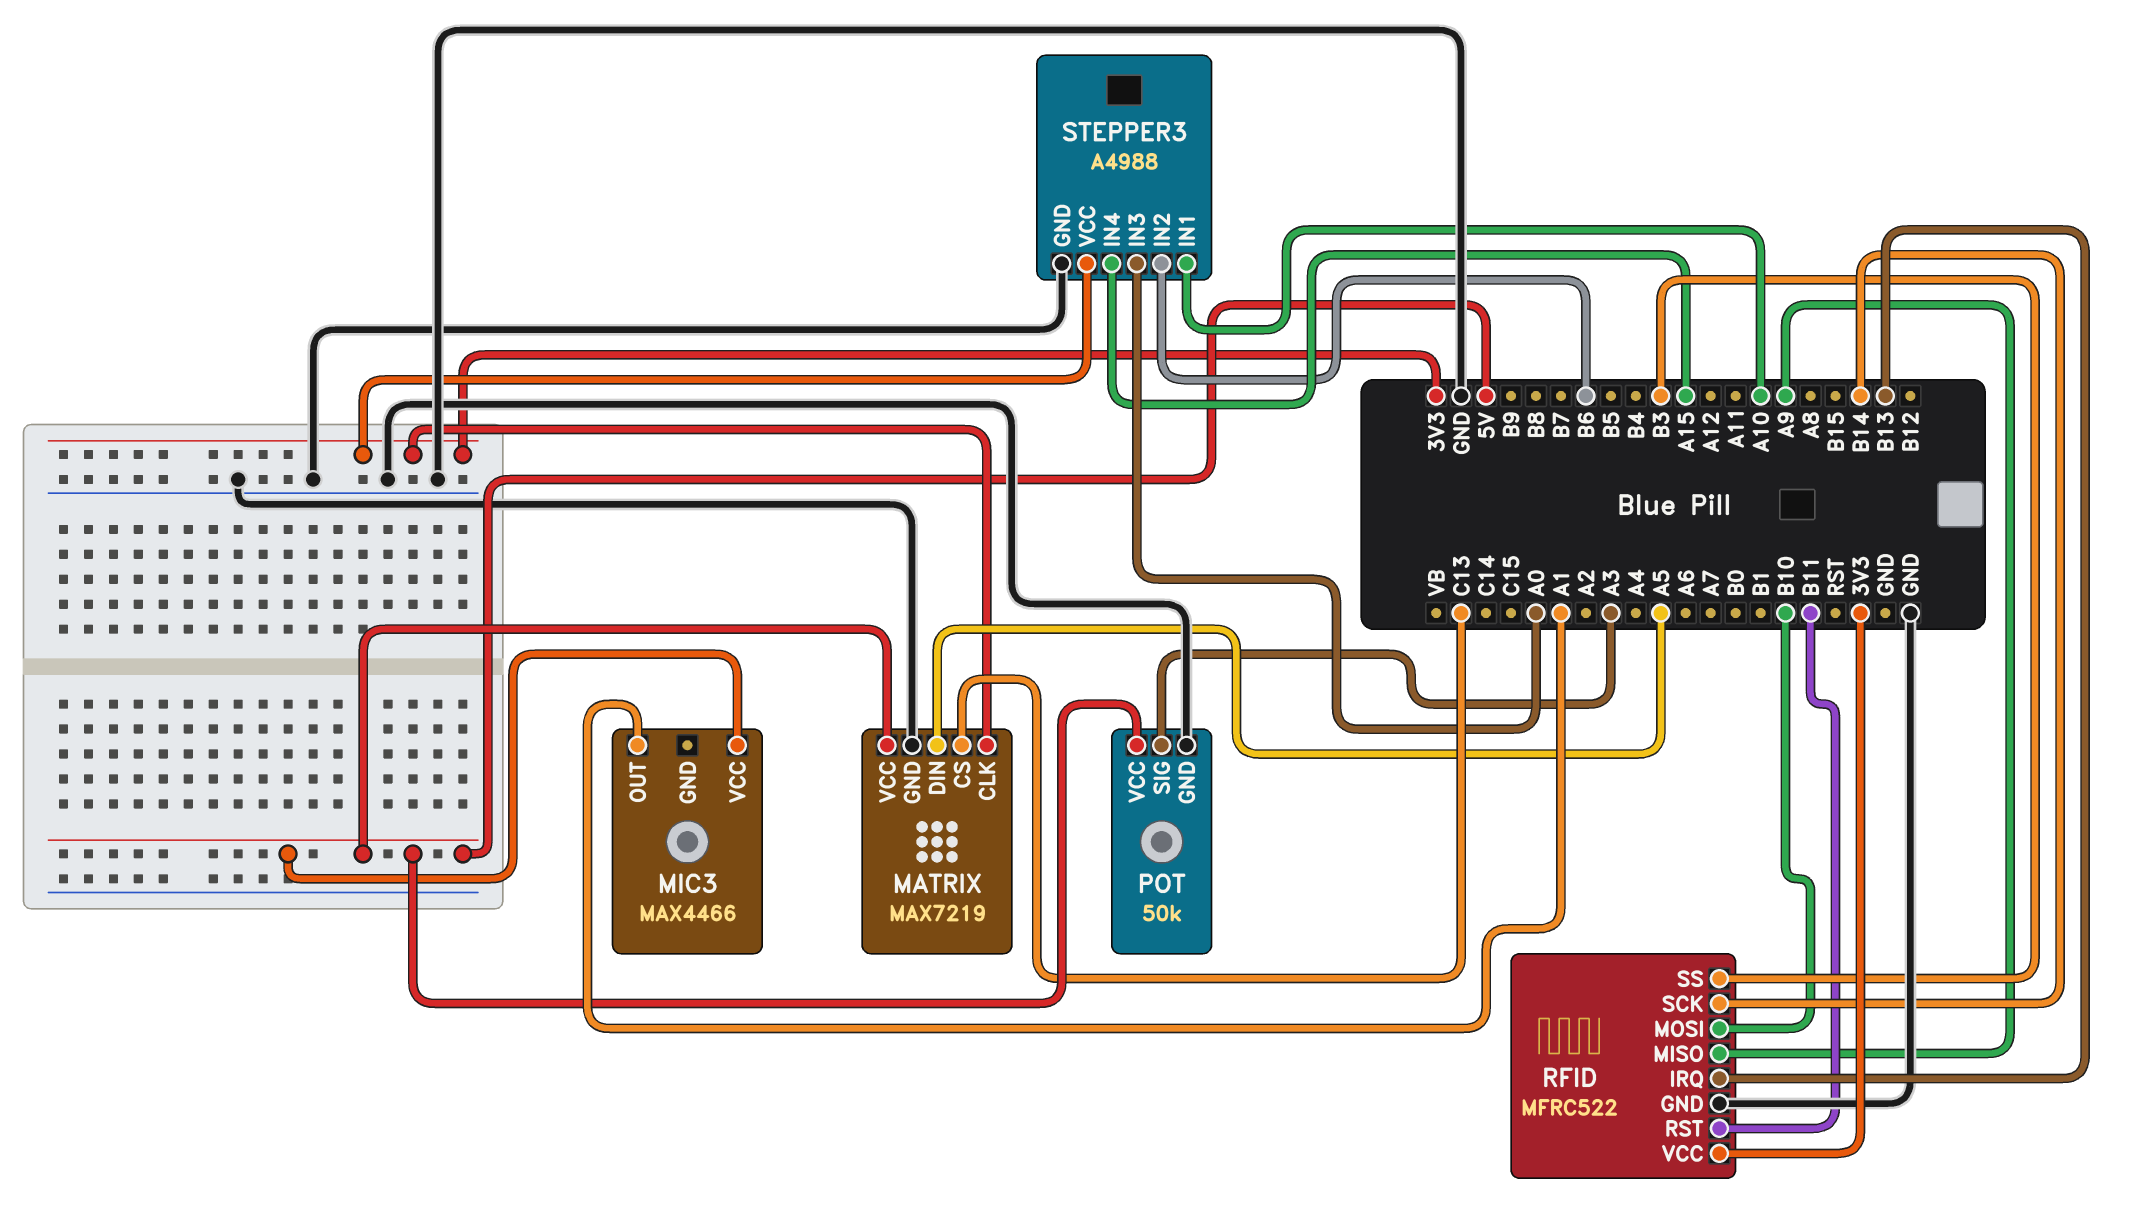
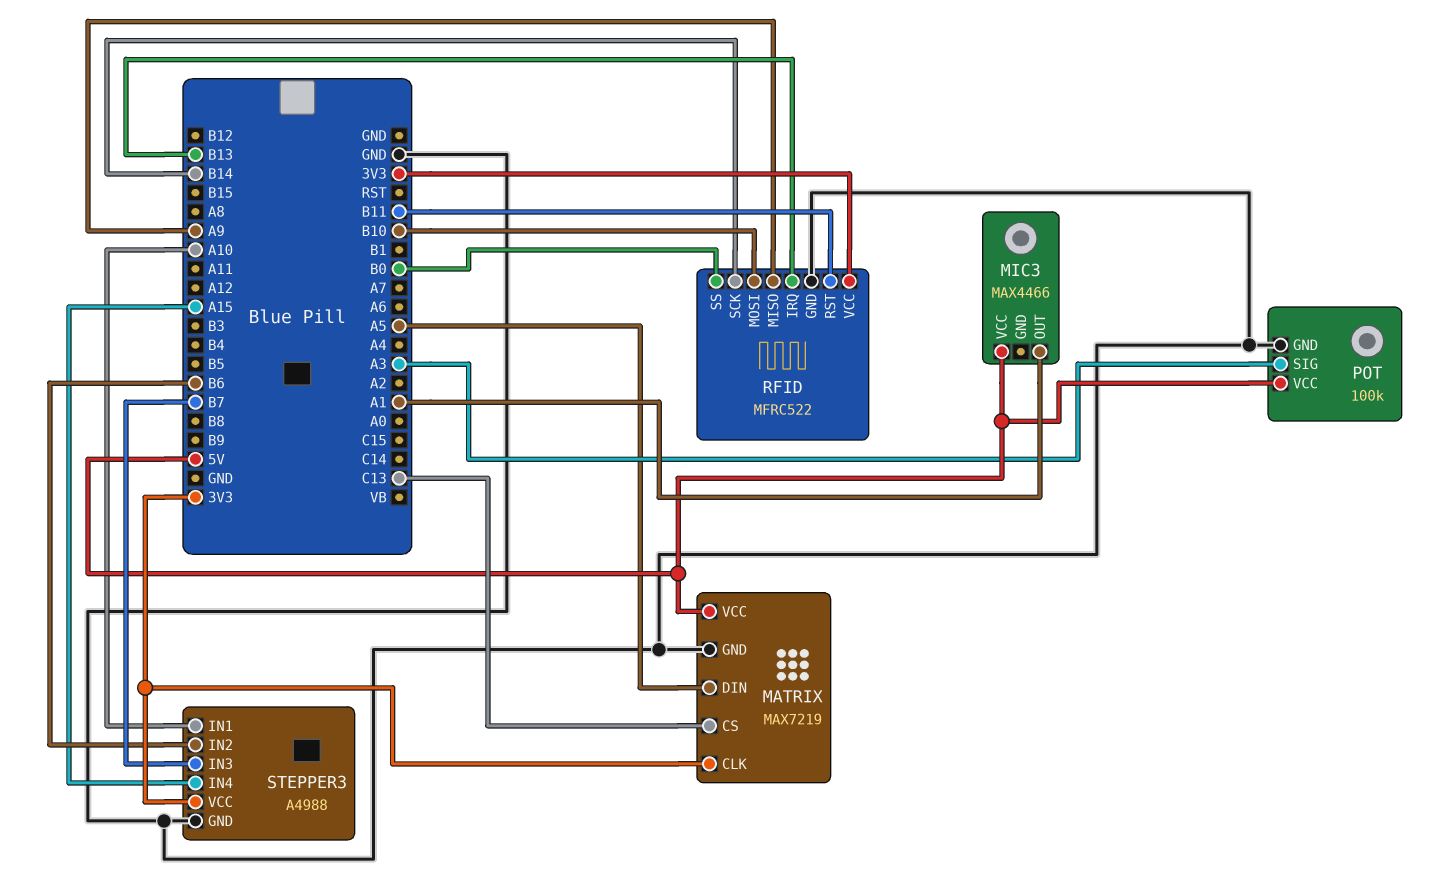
POT: 50k -> 100k
RFID pin SS: B3 -> B0
STEPPER3 pin IN3: A0 -> B7

